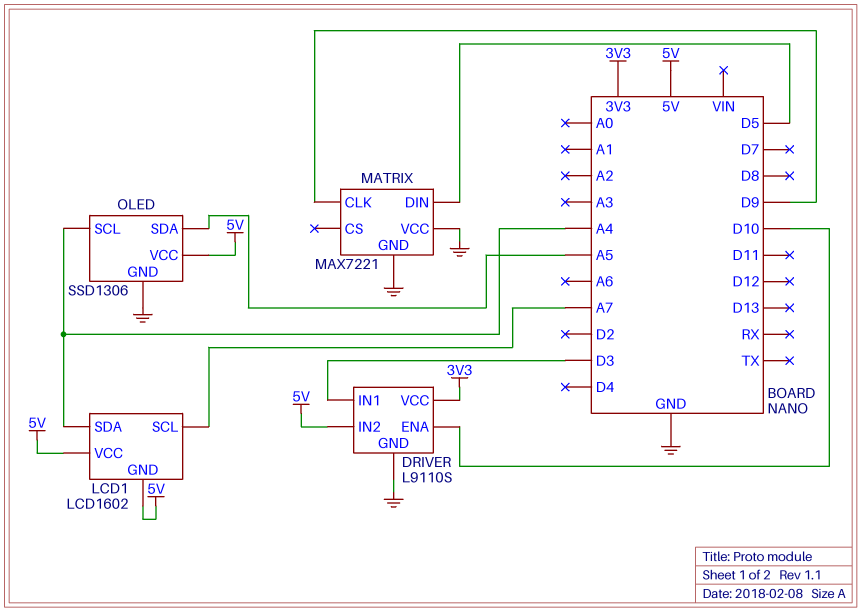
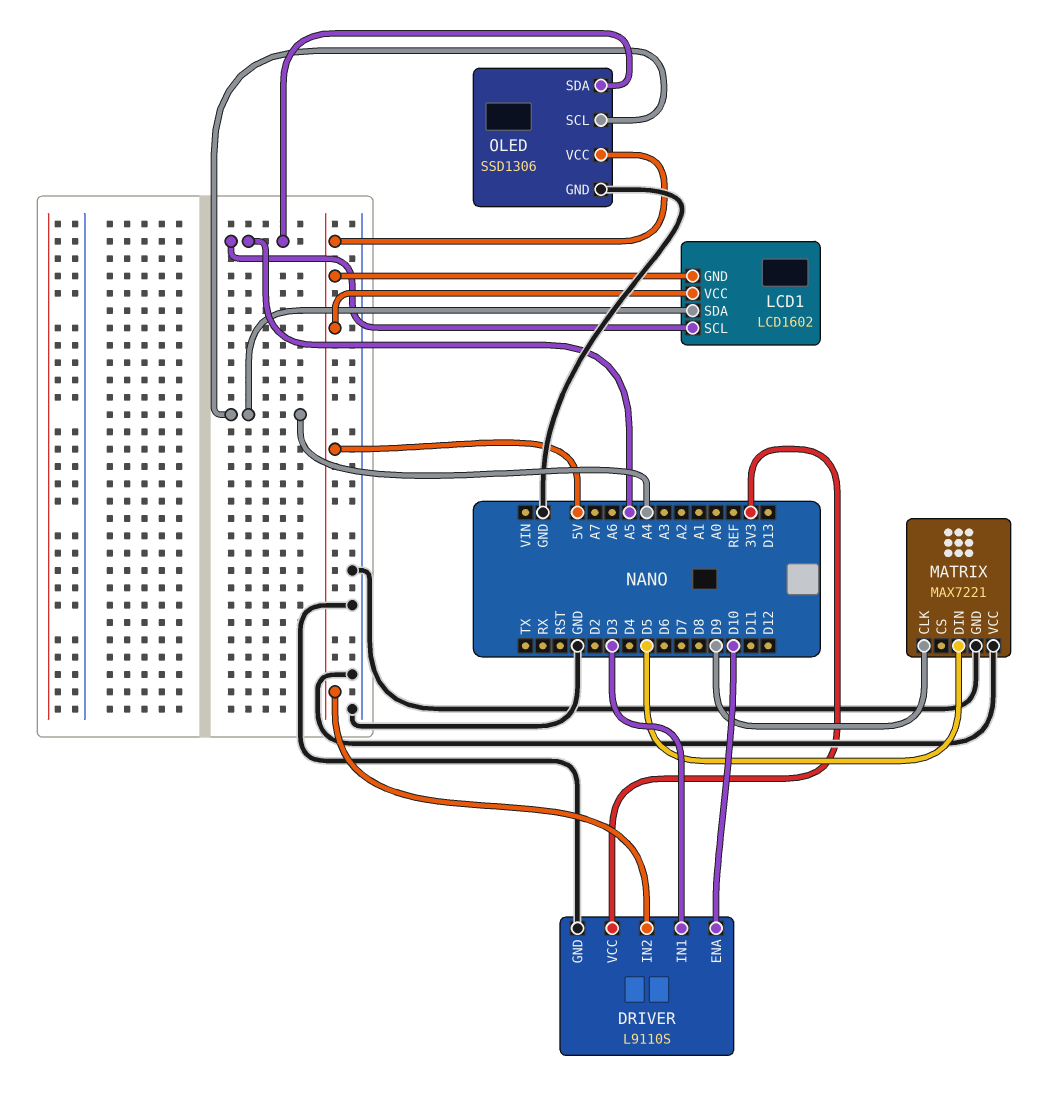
LCD1 pin SCL: A7 -> A5

